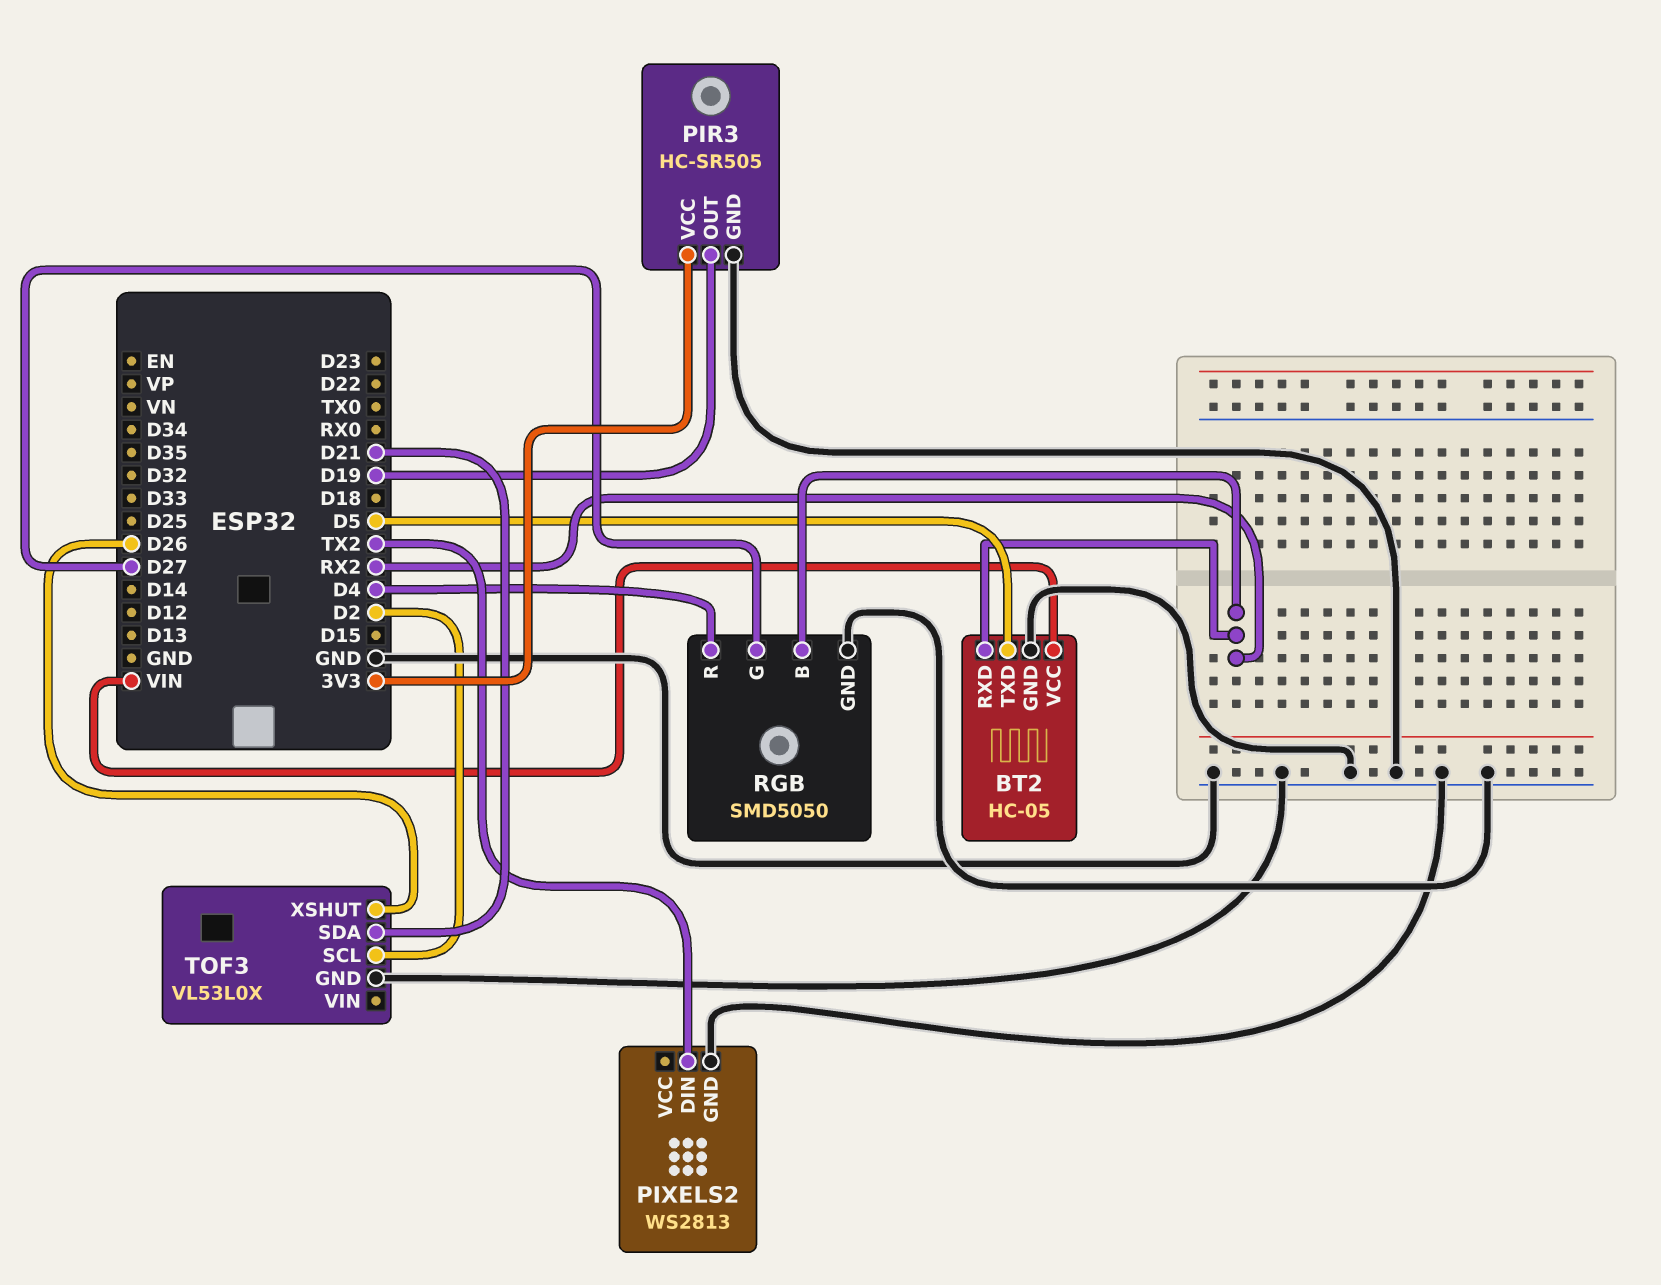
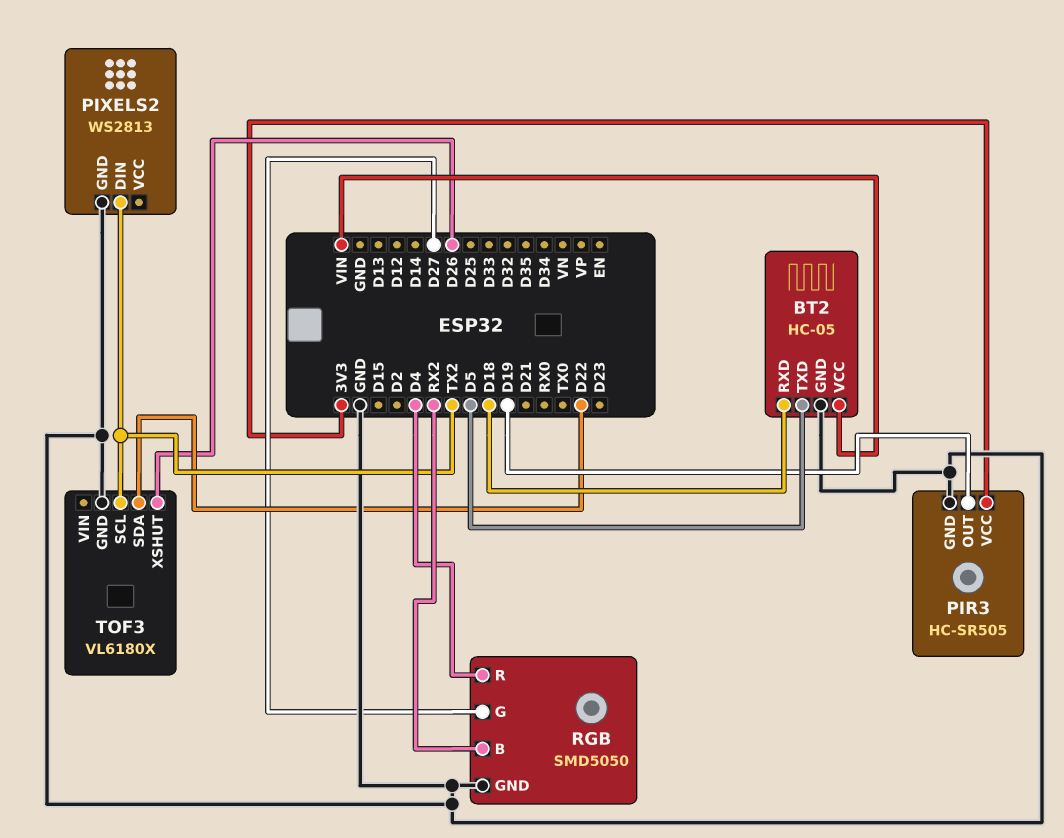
BT2 pin RXD: RX2 -> D18
TOF3: VL53L0X -> VL6180X
TOF3 pin SCL: D2 -> TX2
TOF3 pin SDA: D21 -> D22

